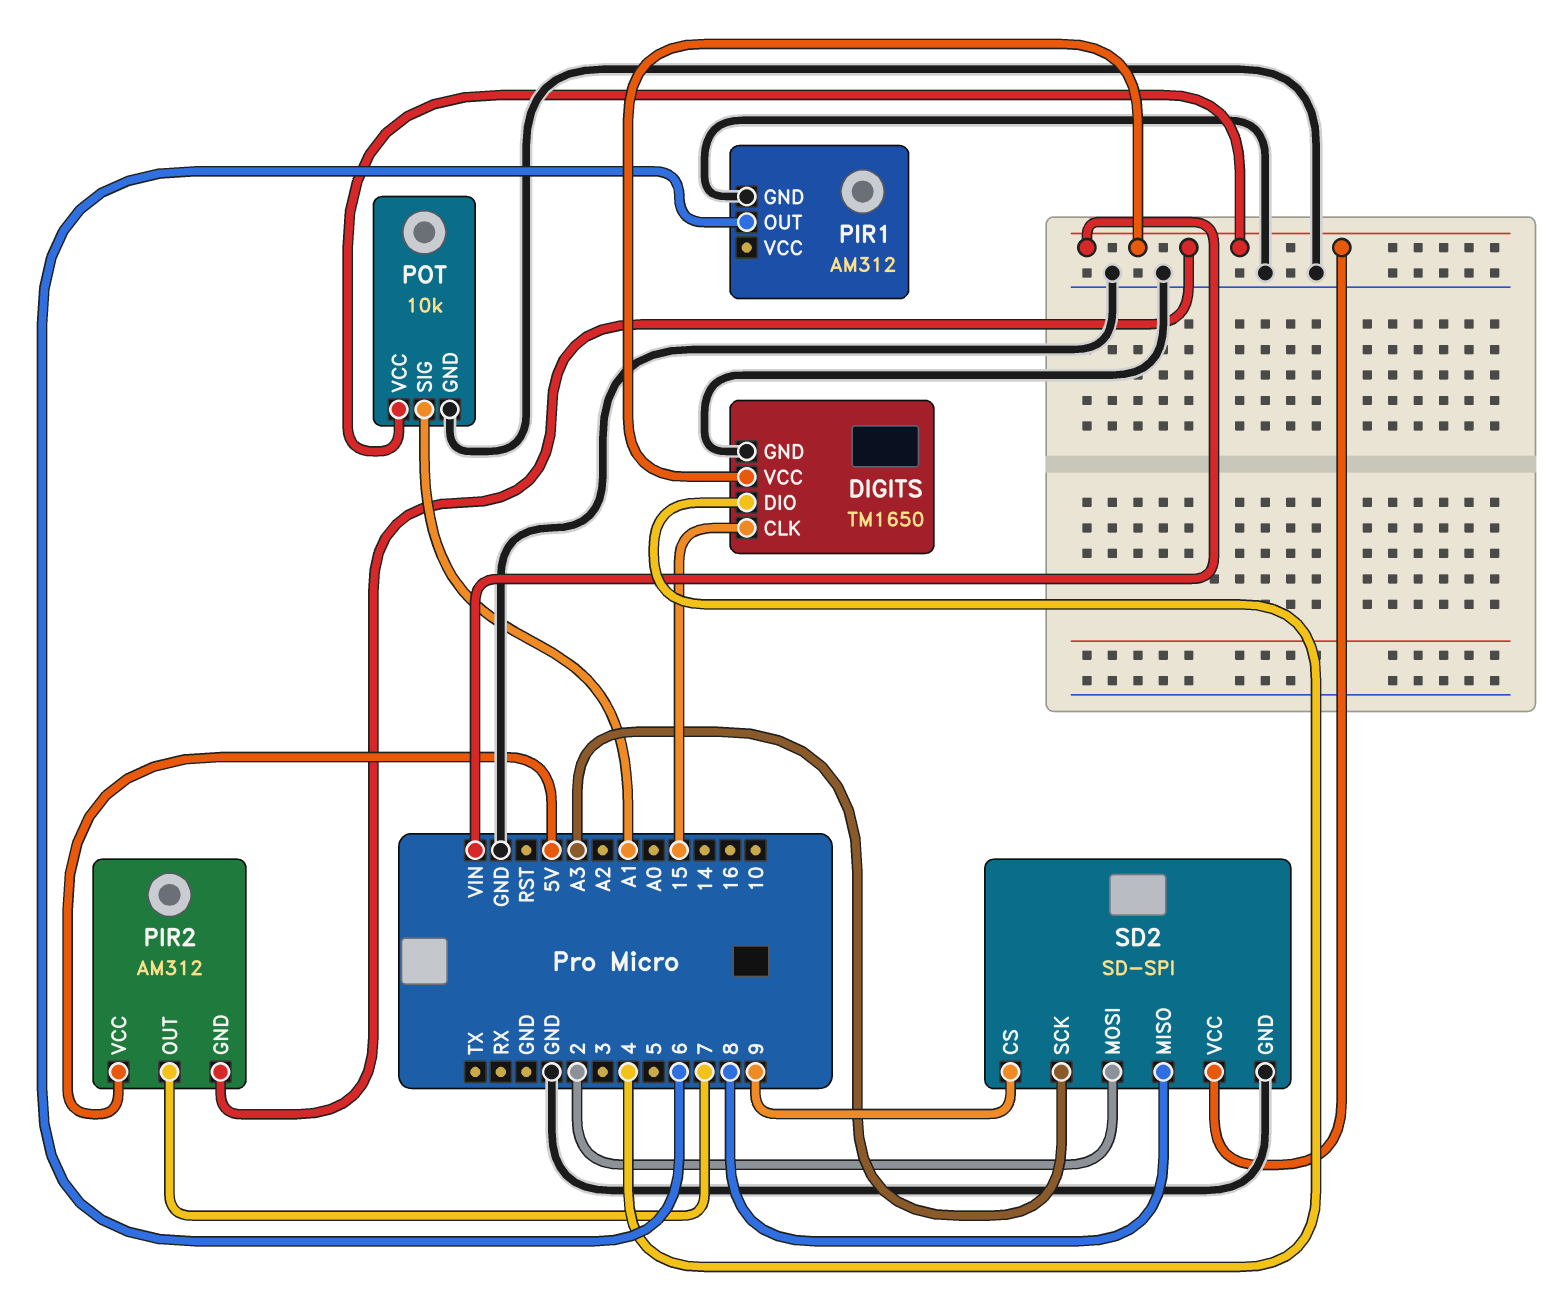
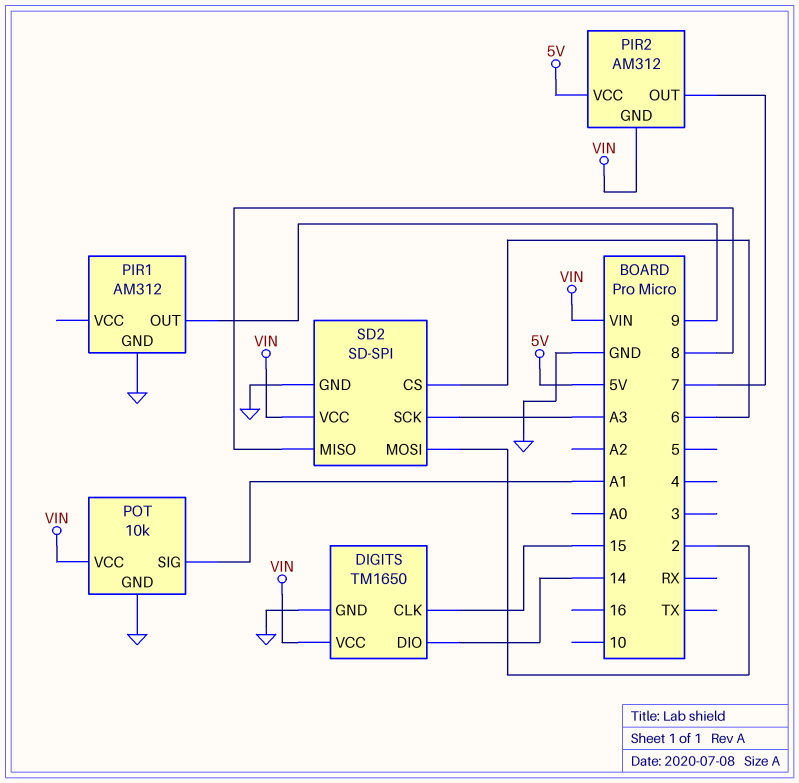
DIGITS pin DIO: 4 -> 14
PIR1 pin OUT: 6 -> 9
SD2 pin CS: 9 -> 6

